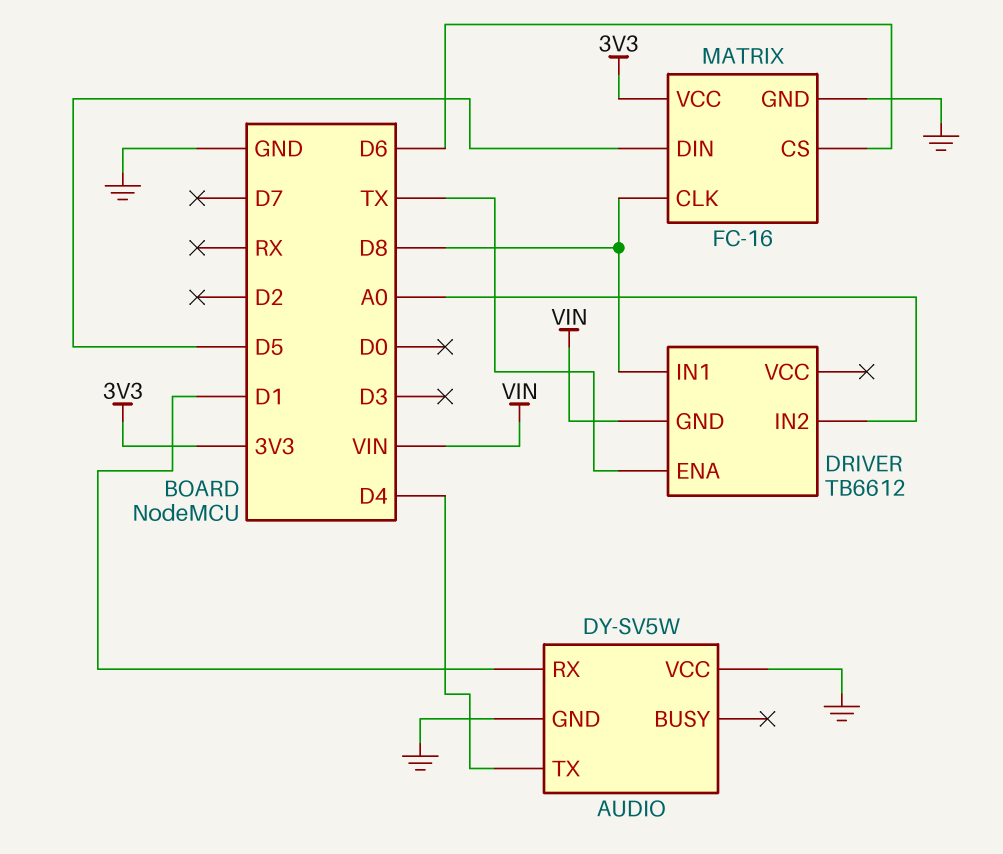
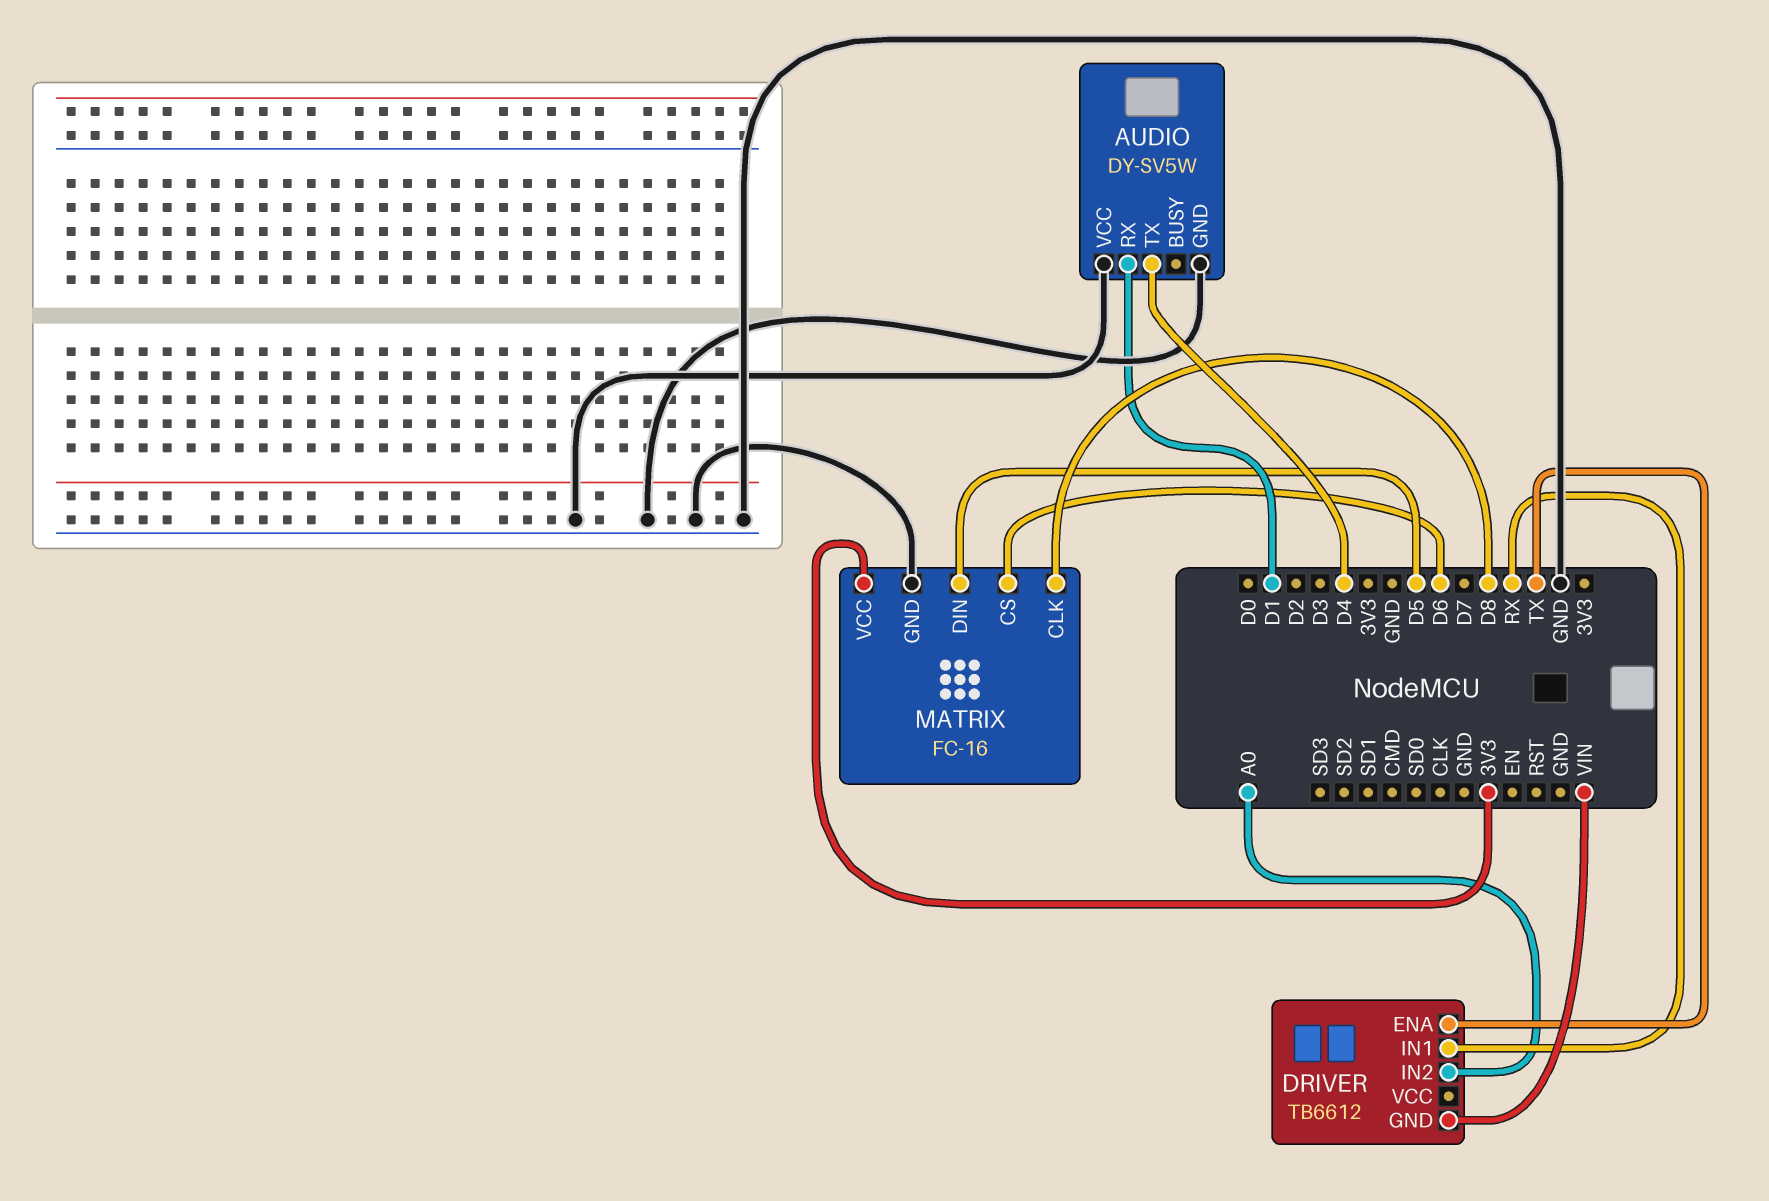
DRIVER pin IN1: D8 -> RX

